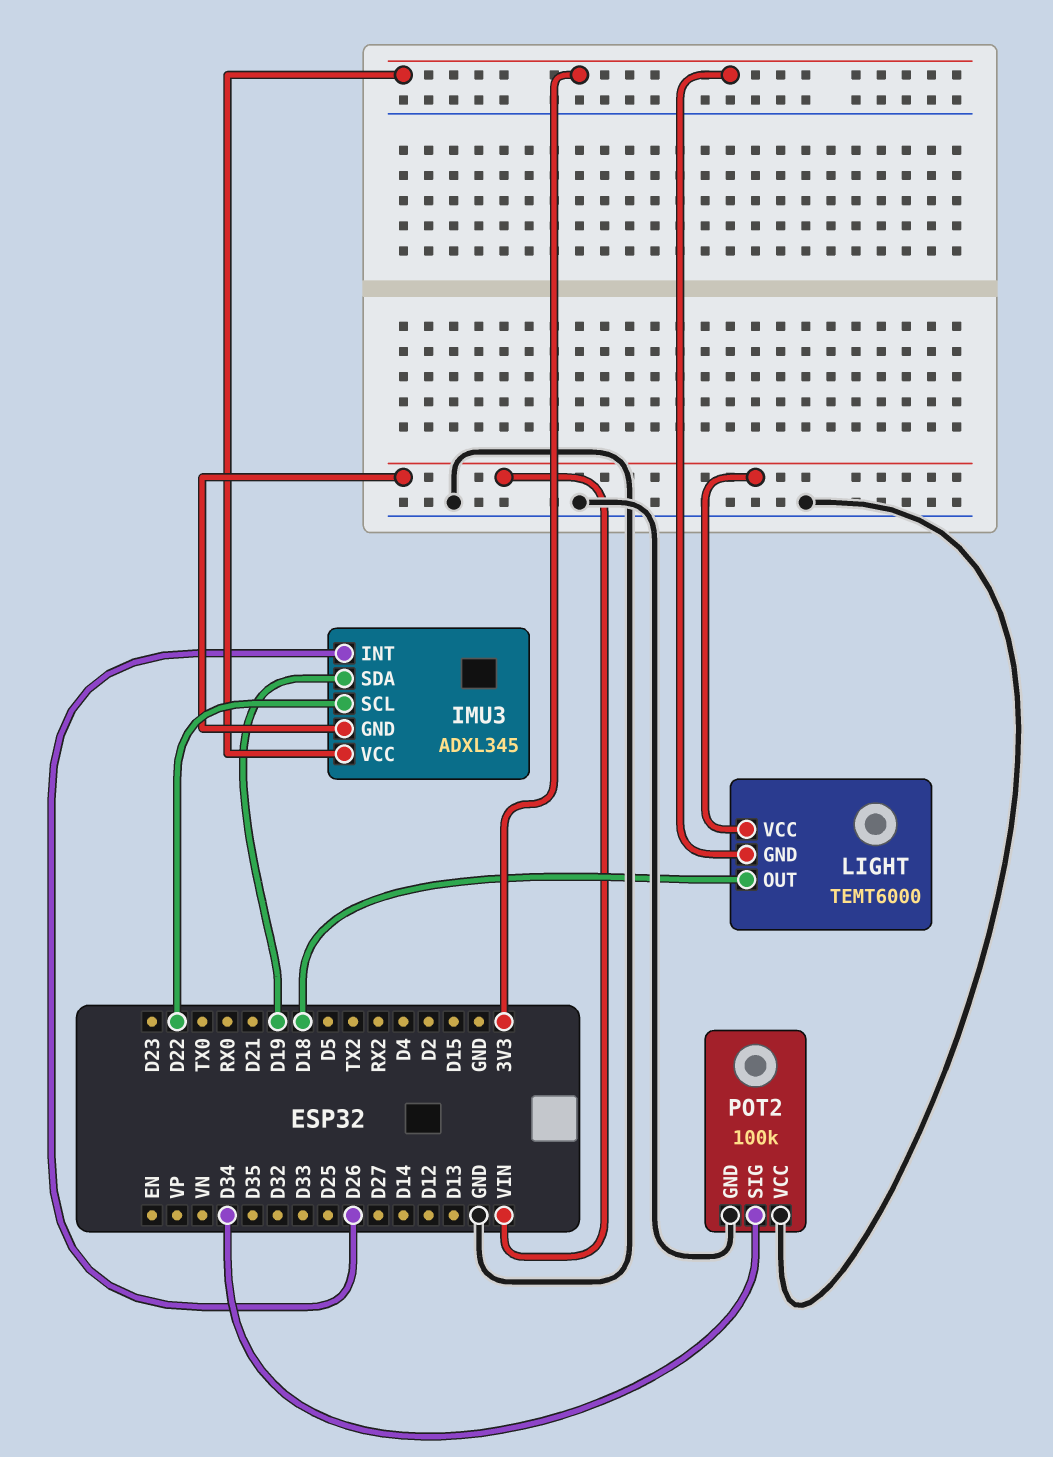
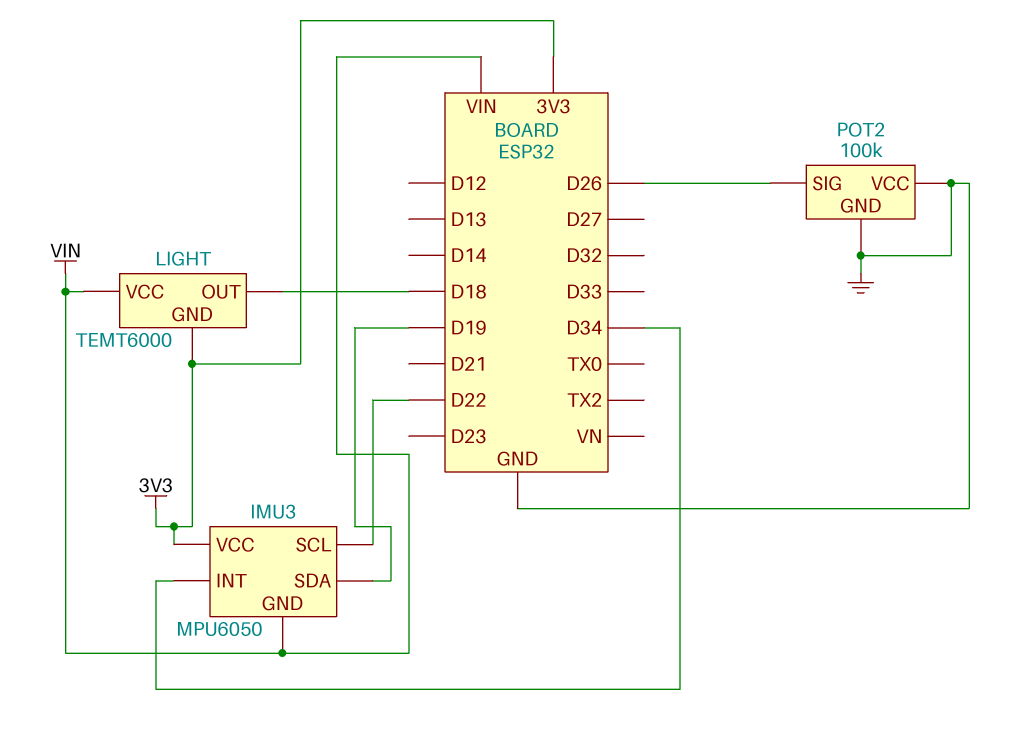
IMU3: ADXL345 -> MPU6050
IMU3 pin INT: D26 -> D34
POT2 pin SIG: D34 -> D26

